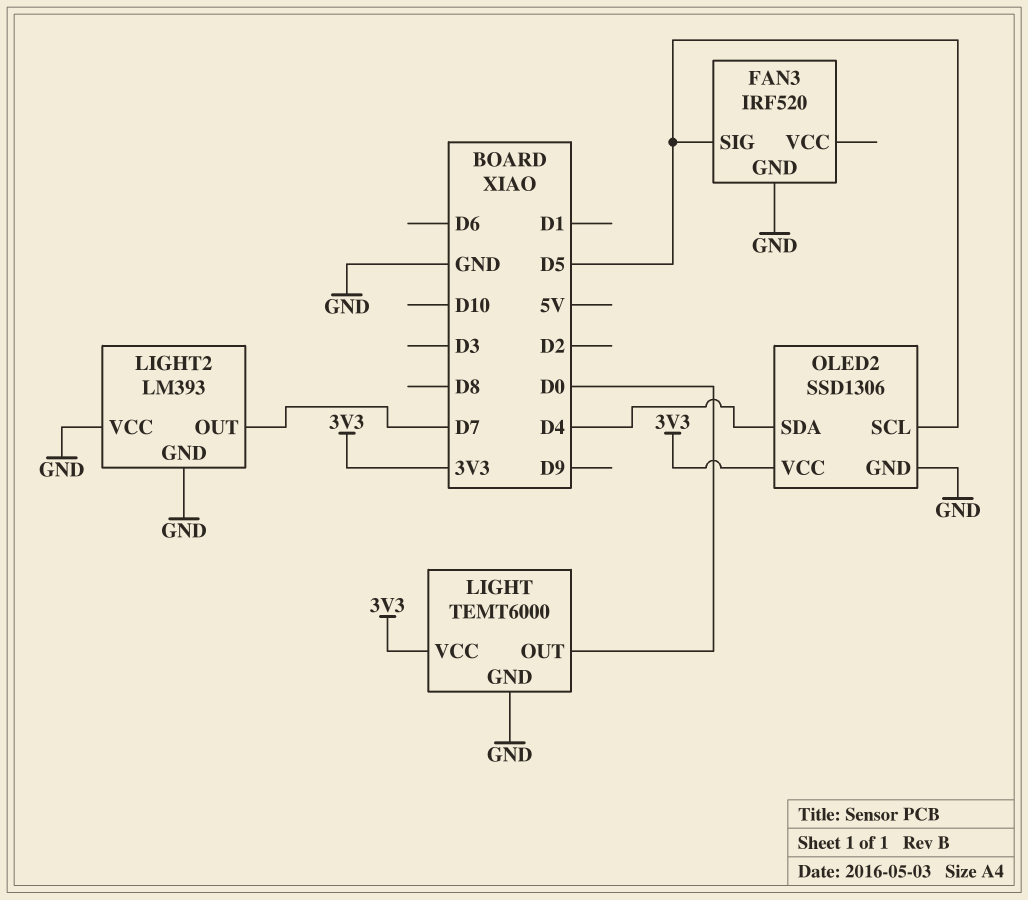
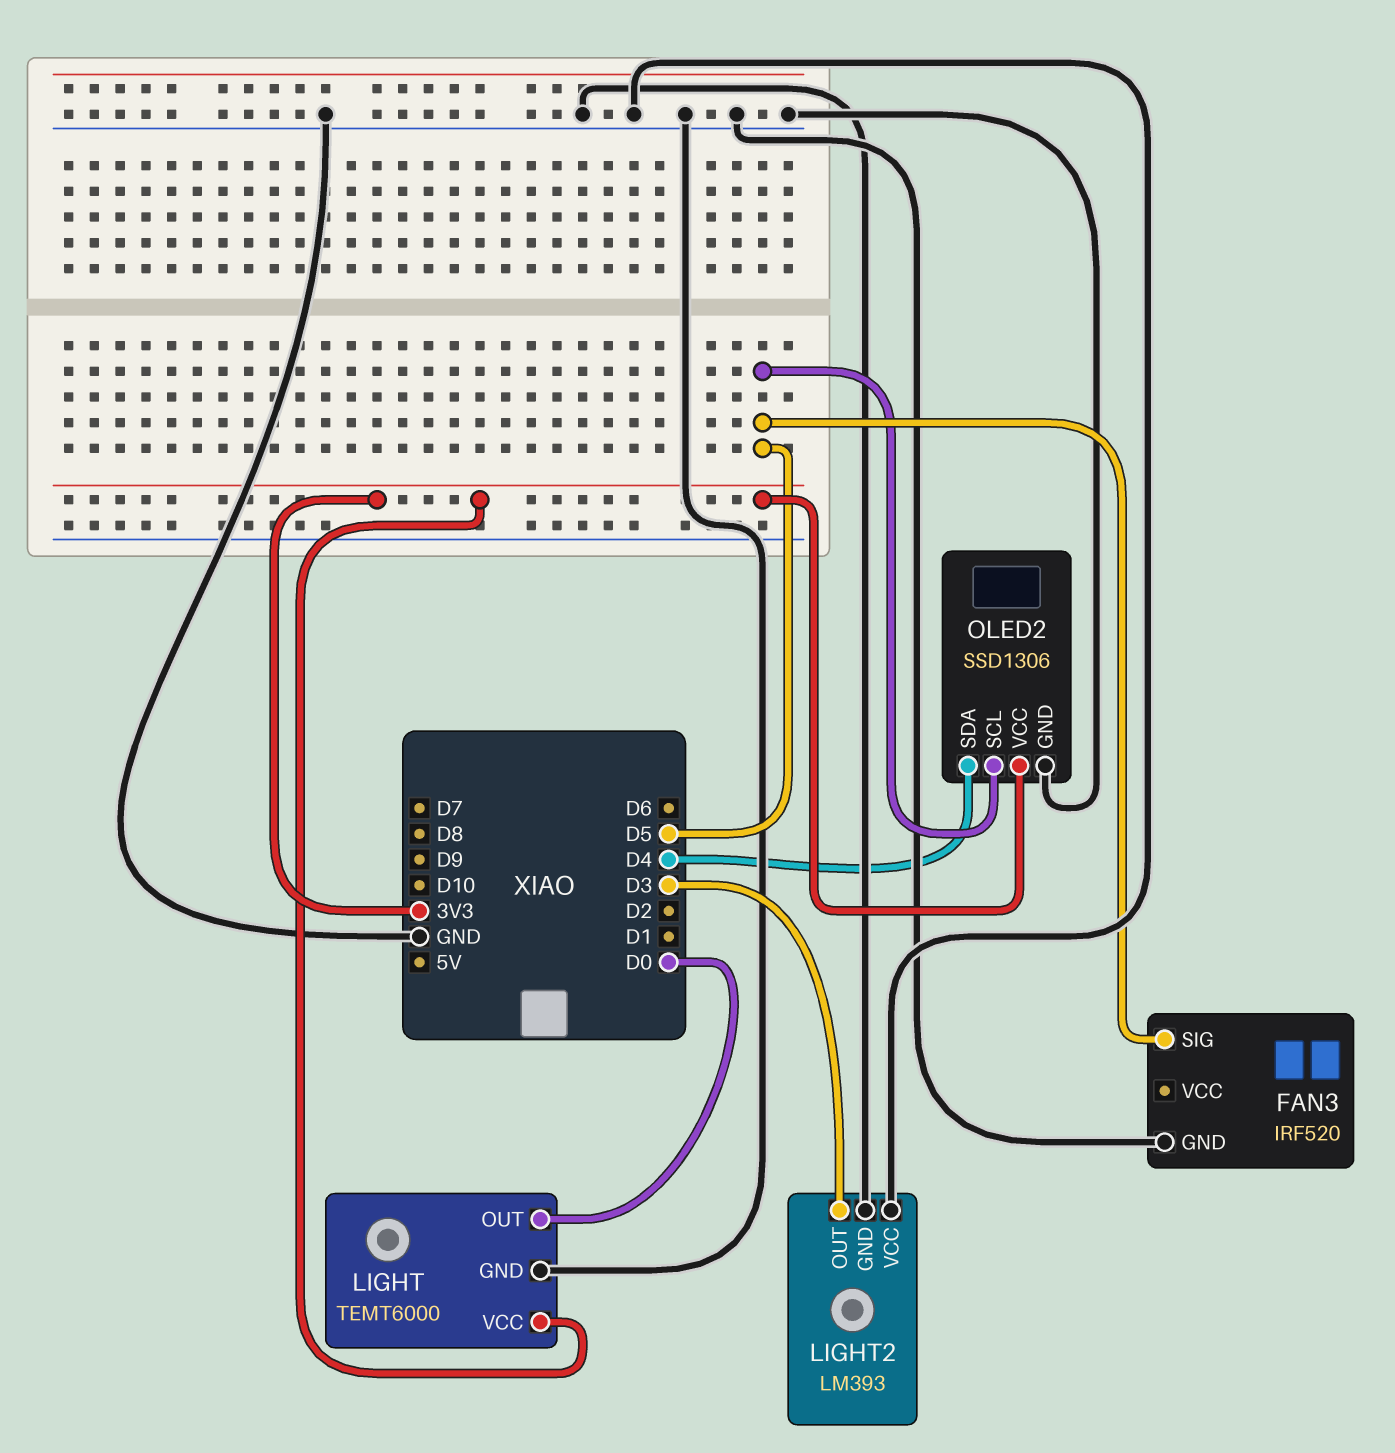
LIGHT2 pin OUT: D7 -> D3

